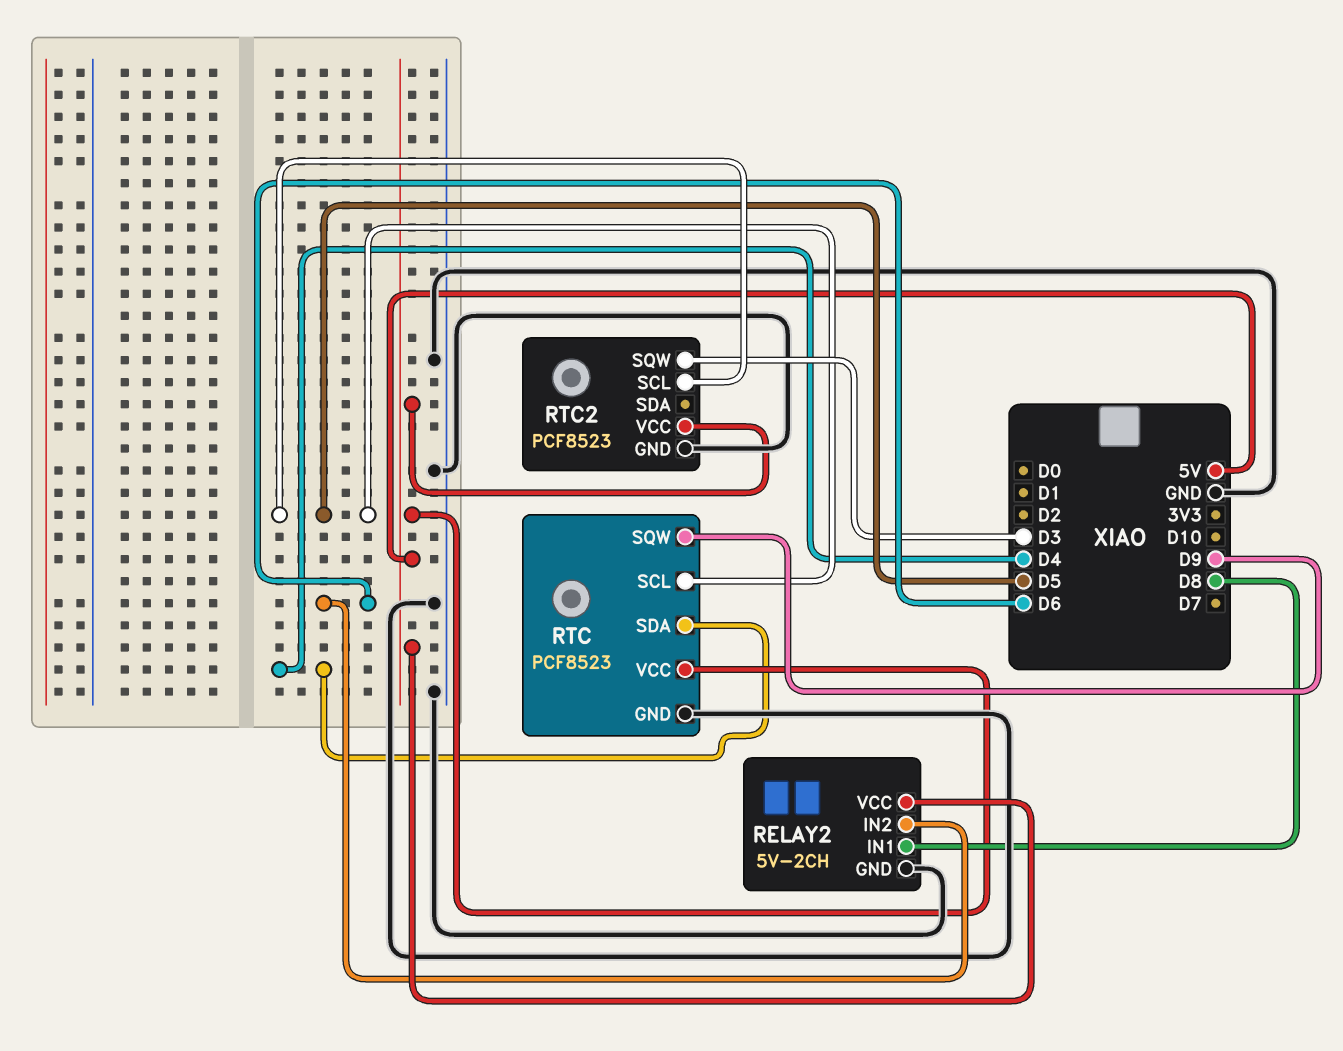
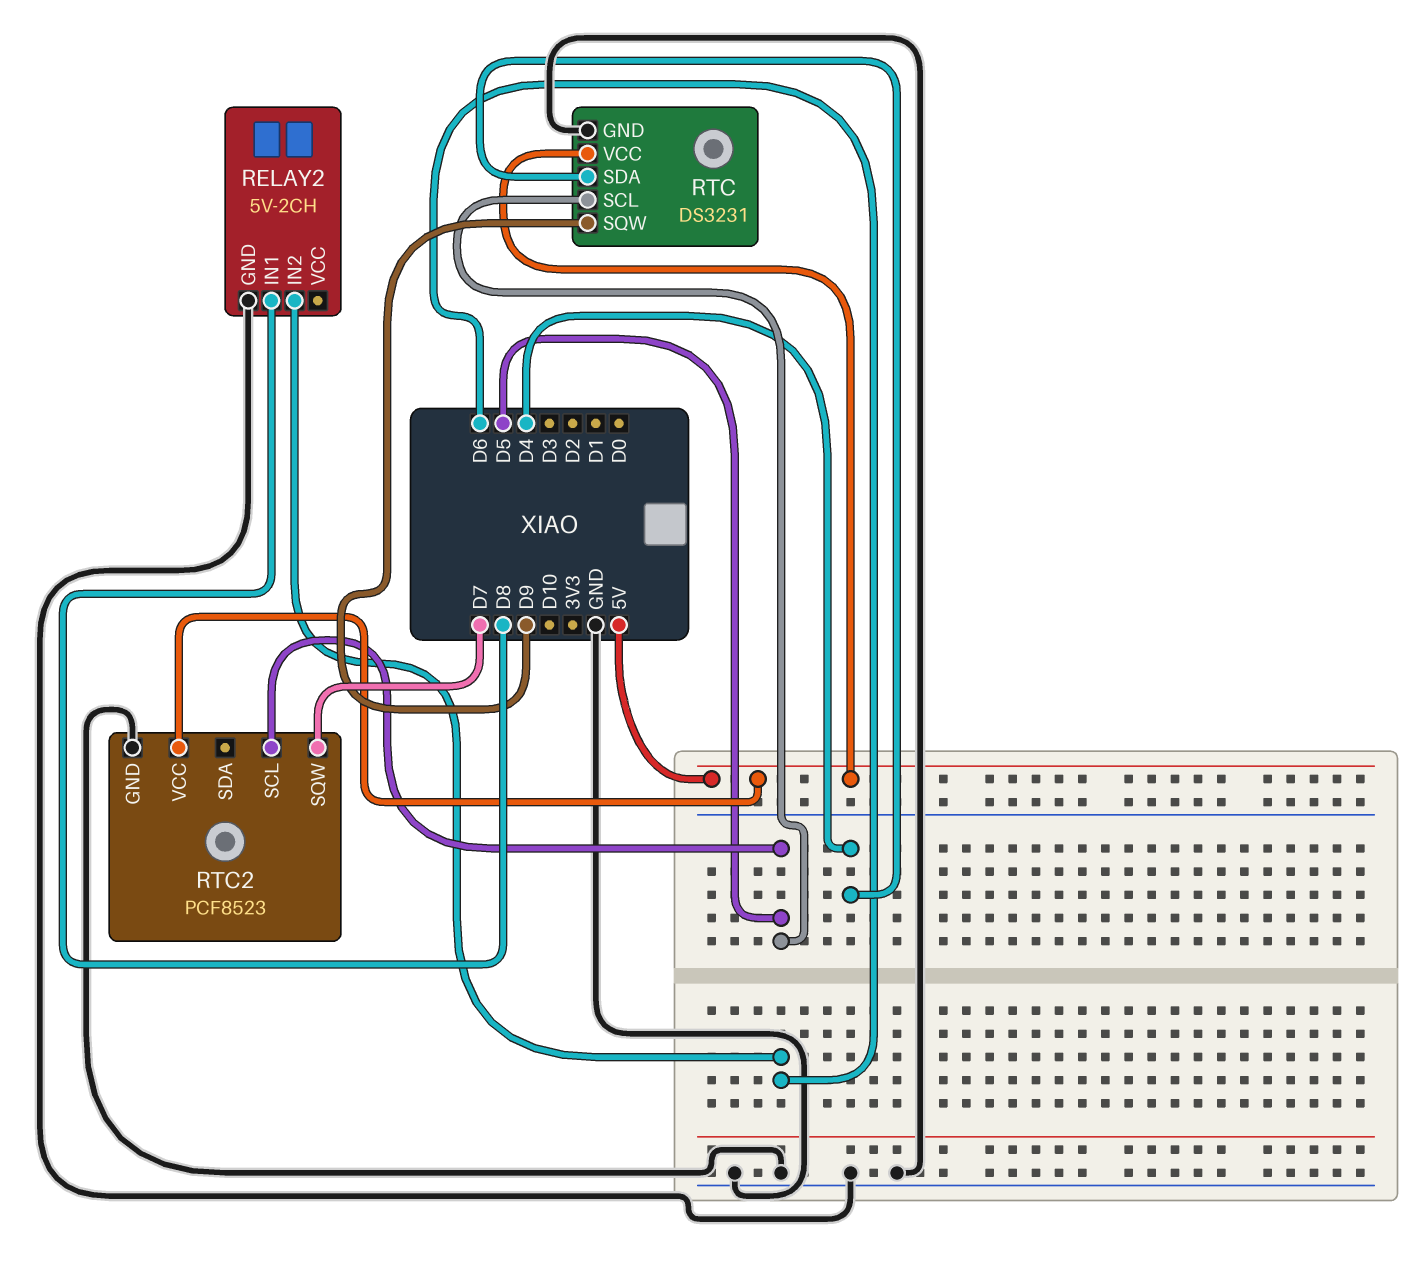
RELAY2 pin VCC: 5V -> none
RTC: PCF8523 -> DS3231
RTC2 pin SQW: D3 -> D7

